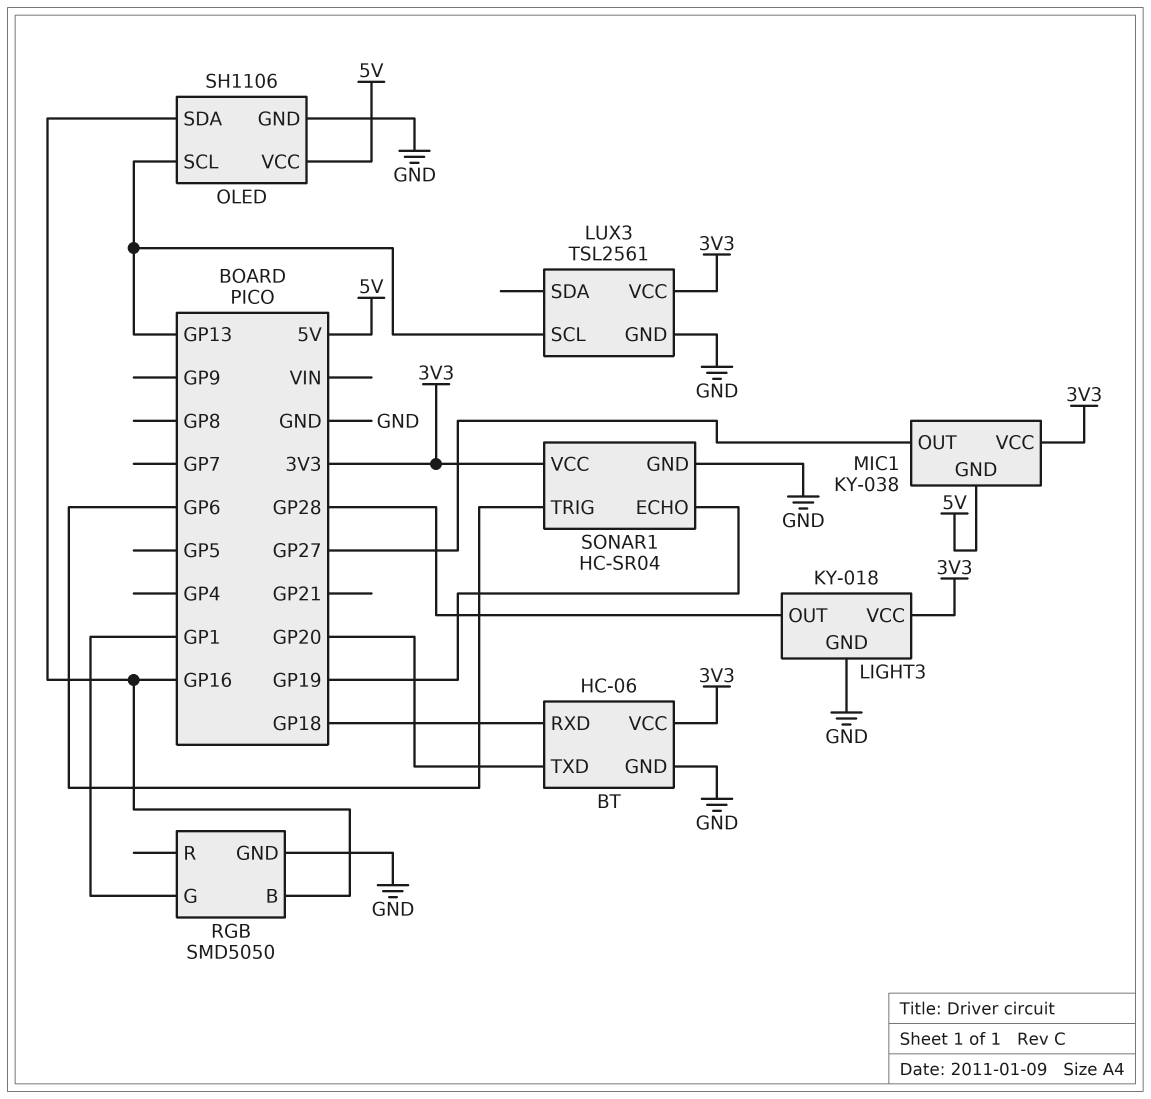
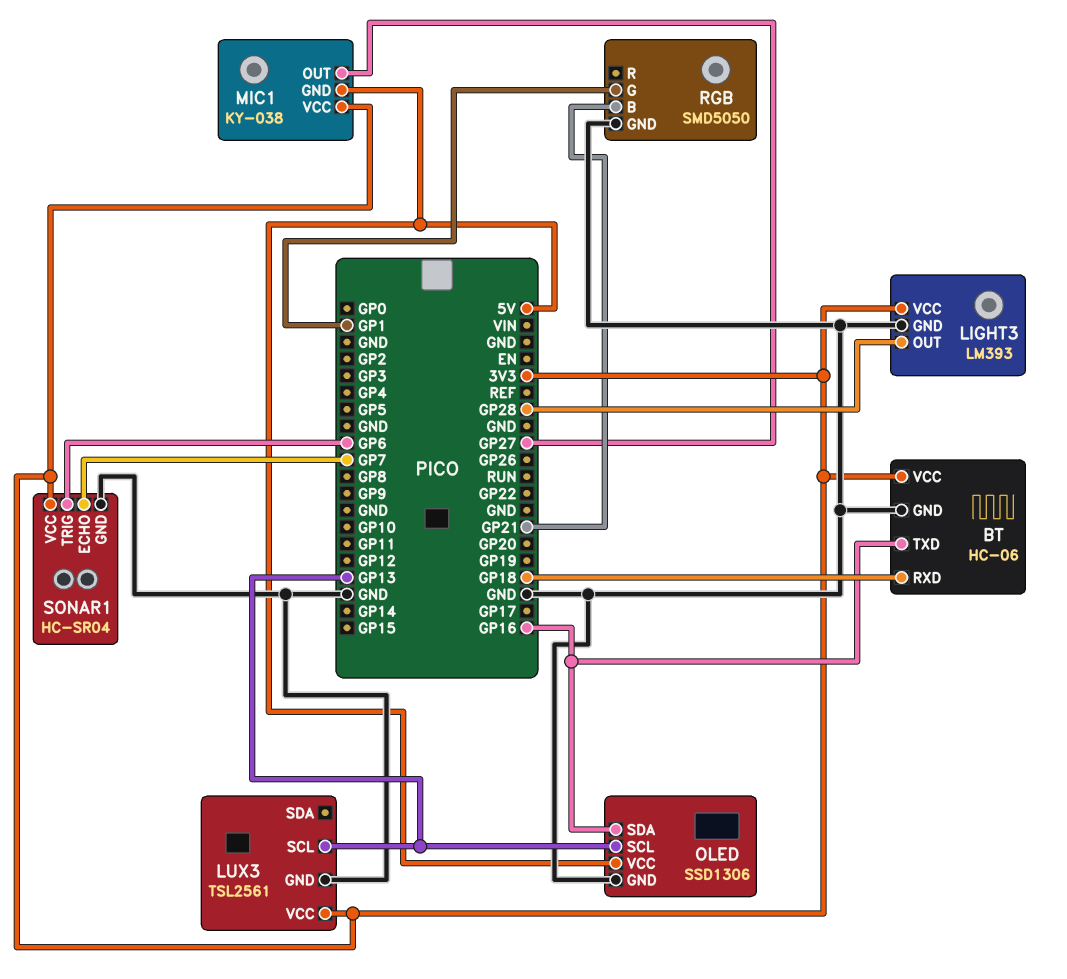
BT pin TXD: GP20 -> GP16
LIGHT3: KY-018 -> LM393
OLED: SH1106 -> SSD1306
RGB pin B: GP16 -> GP21
SONAR1 pin ECHO: GP19 -> GP7

